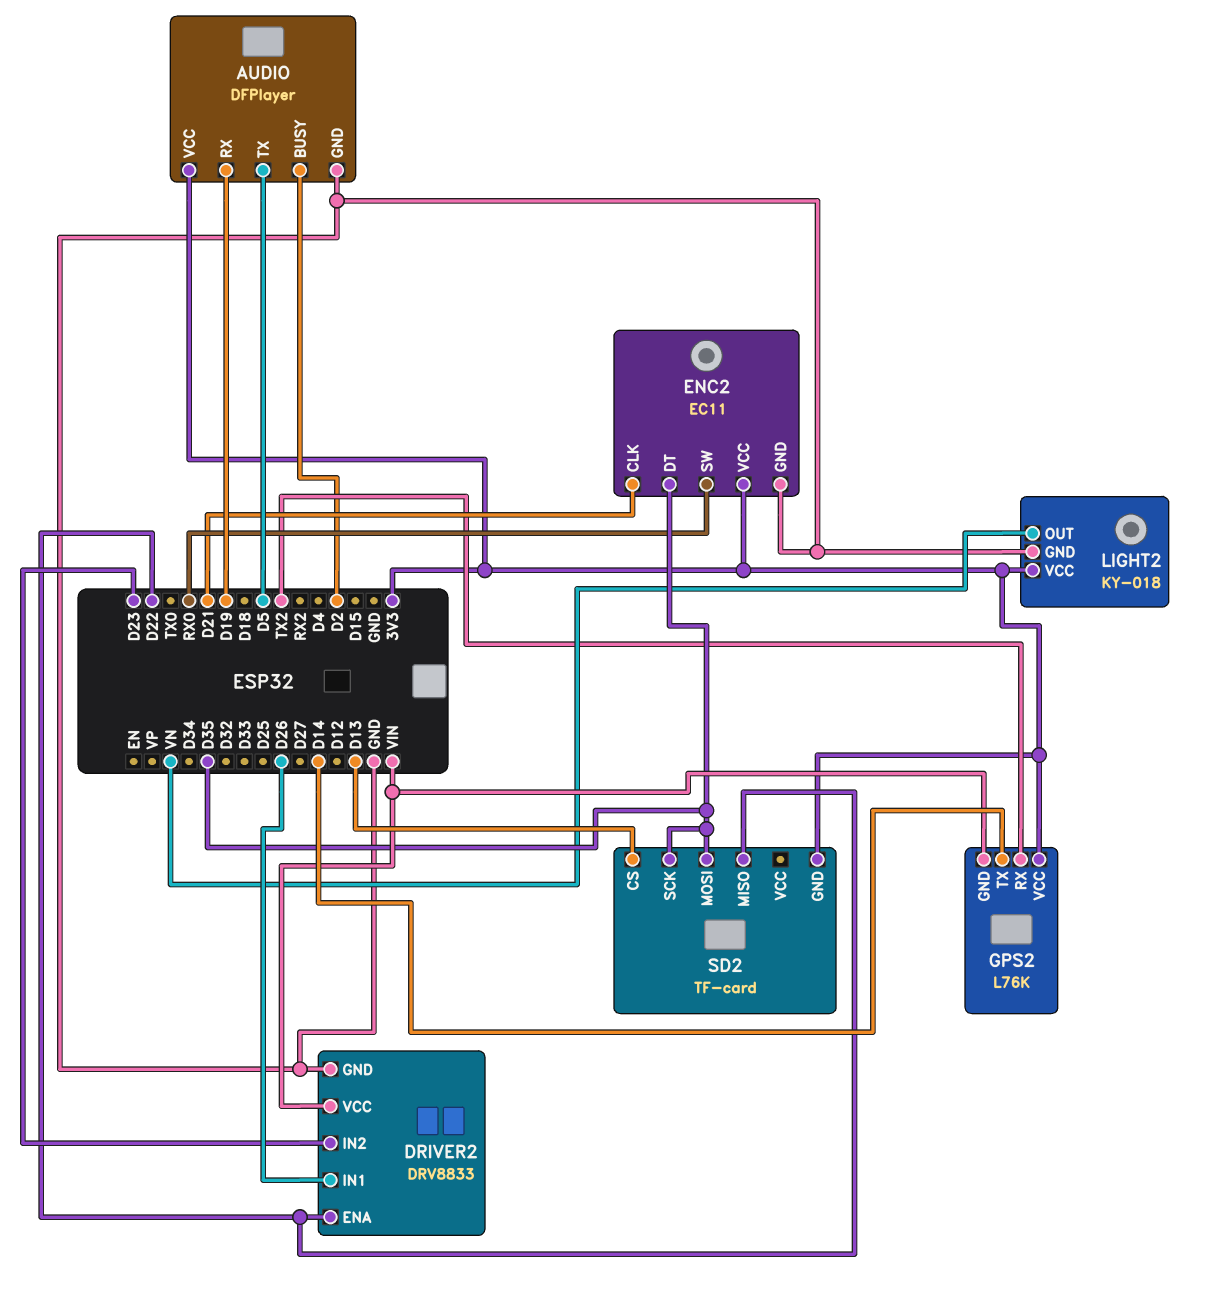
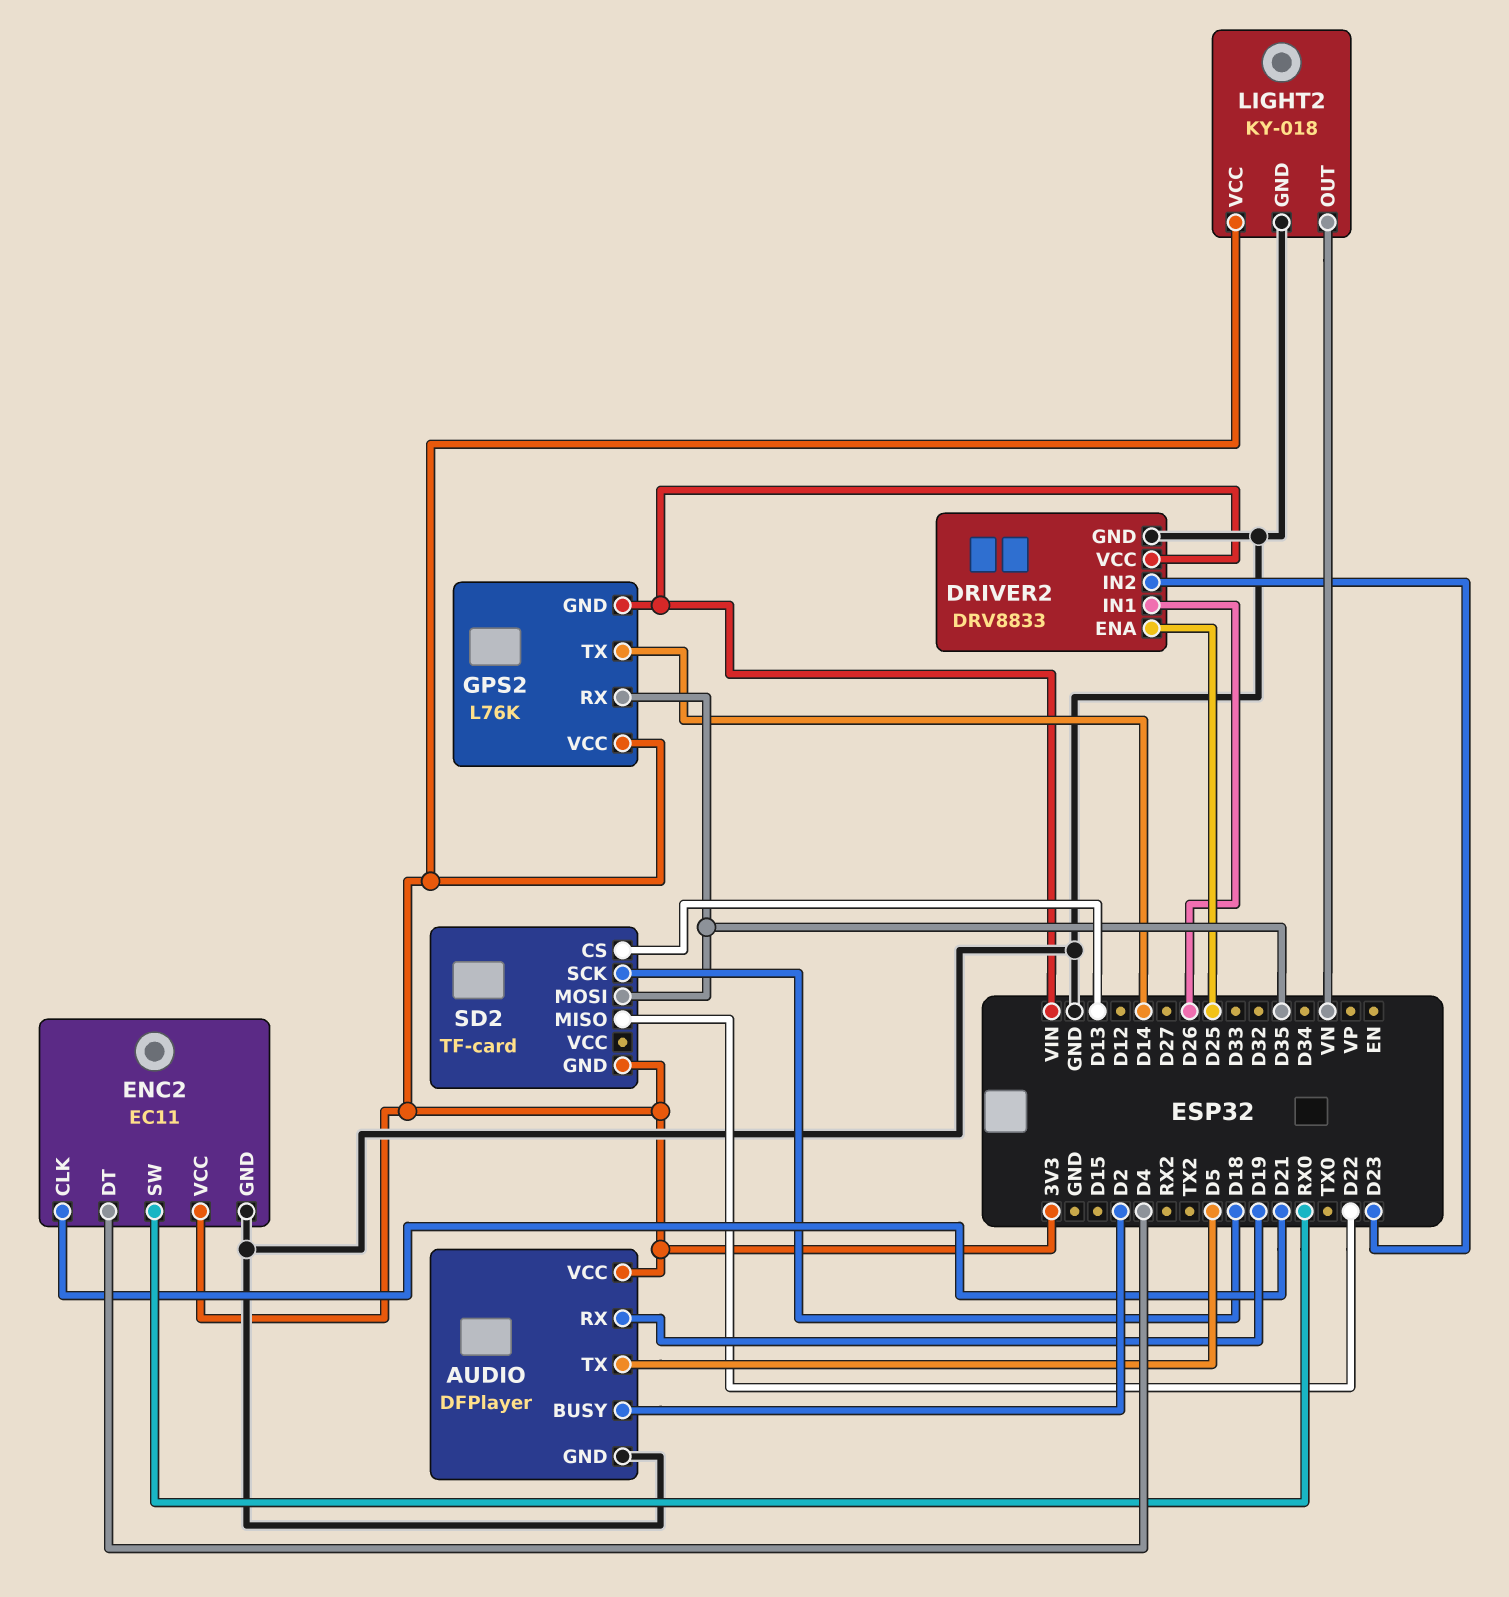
DRIVER2 pin ENA: D22 -> D25
ENC2 pin DT: D35 -> D4
GPS2 pin RX: TX2 -> D35
SD2 pin SCK: D35 -> D18

